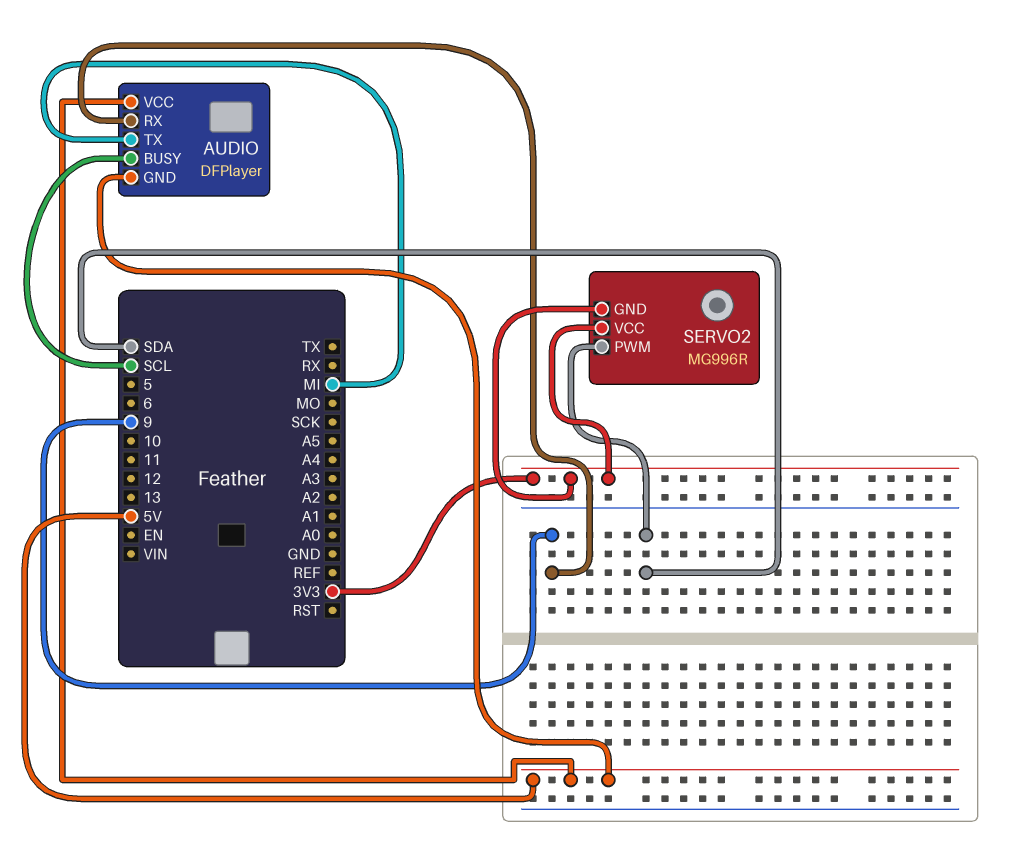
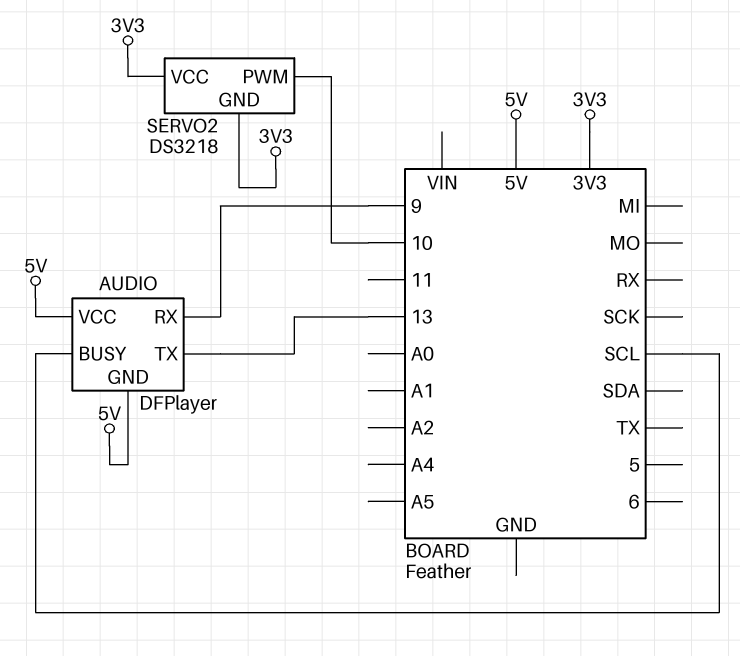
AUDIO pin TX: MI -> 13
SERVO2: MG996R -> DS3218
SERVO2 pin PWM: SDA -> 10

